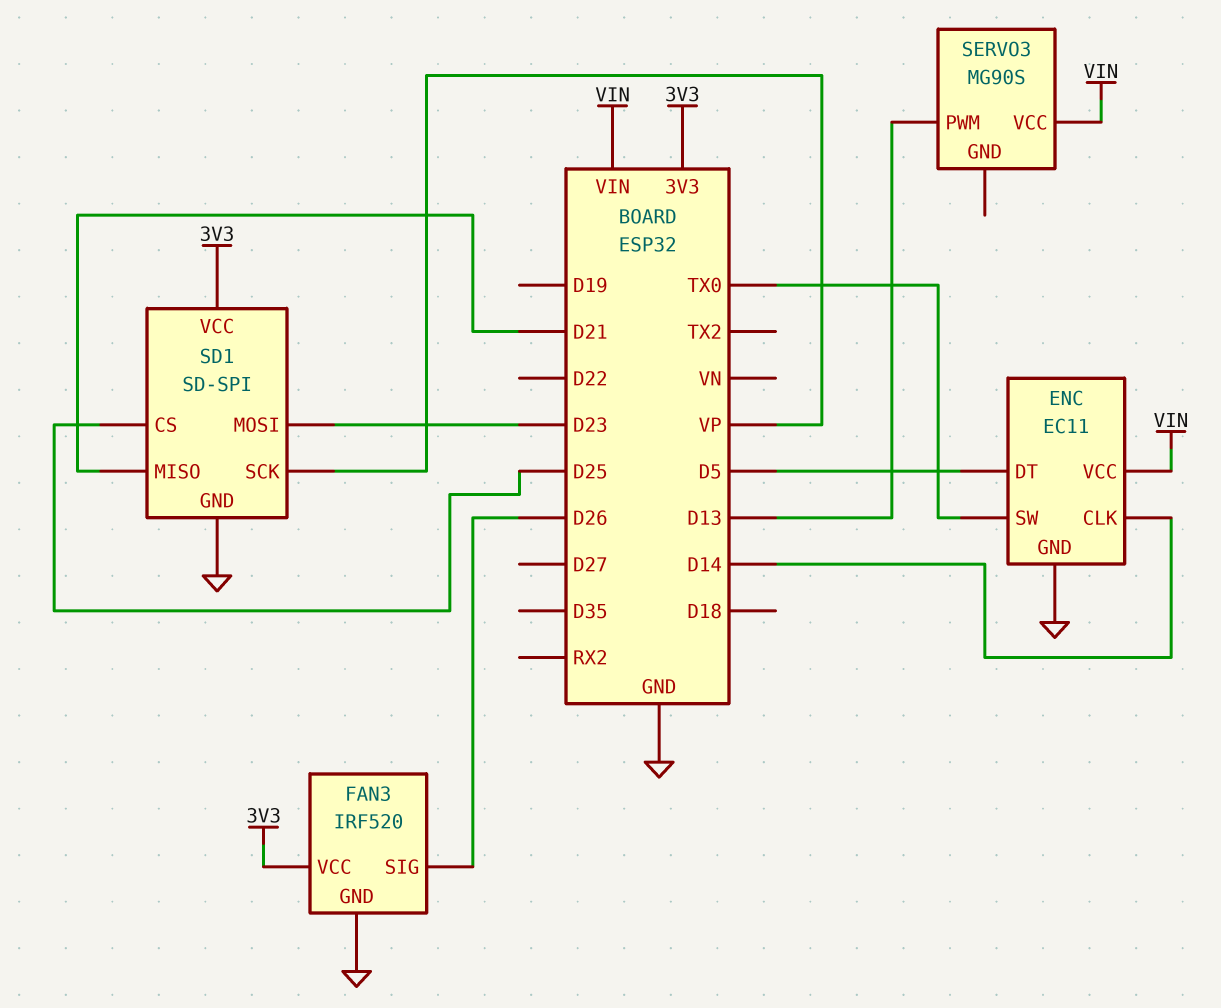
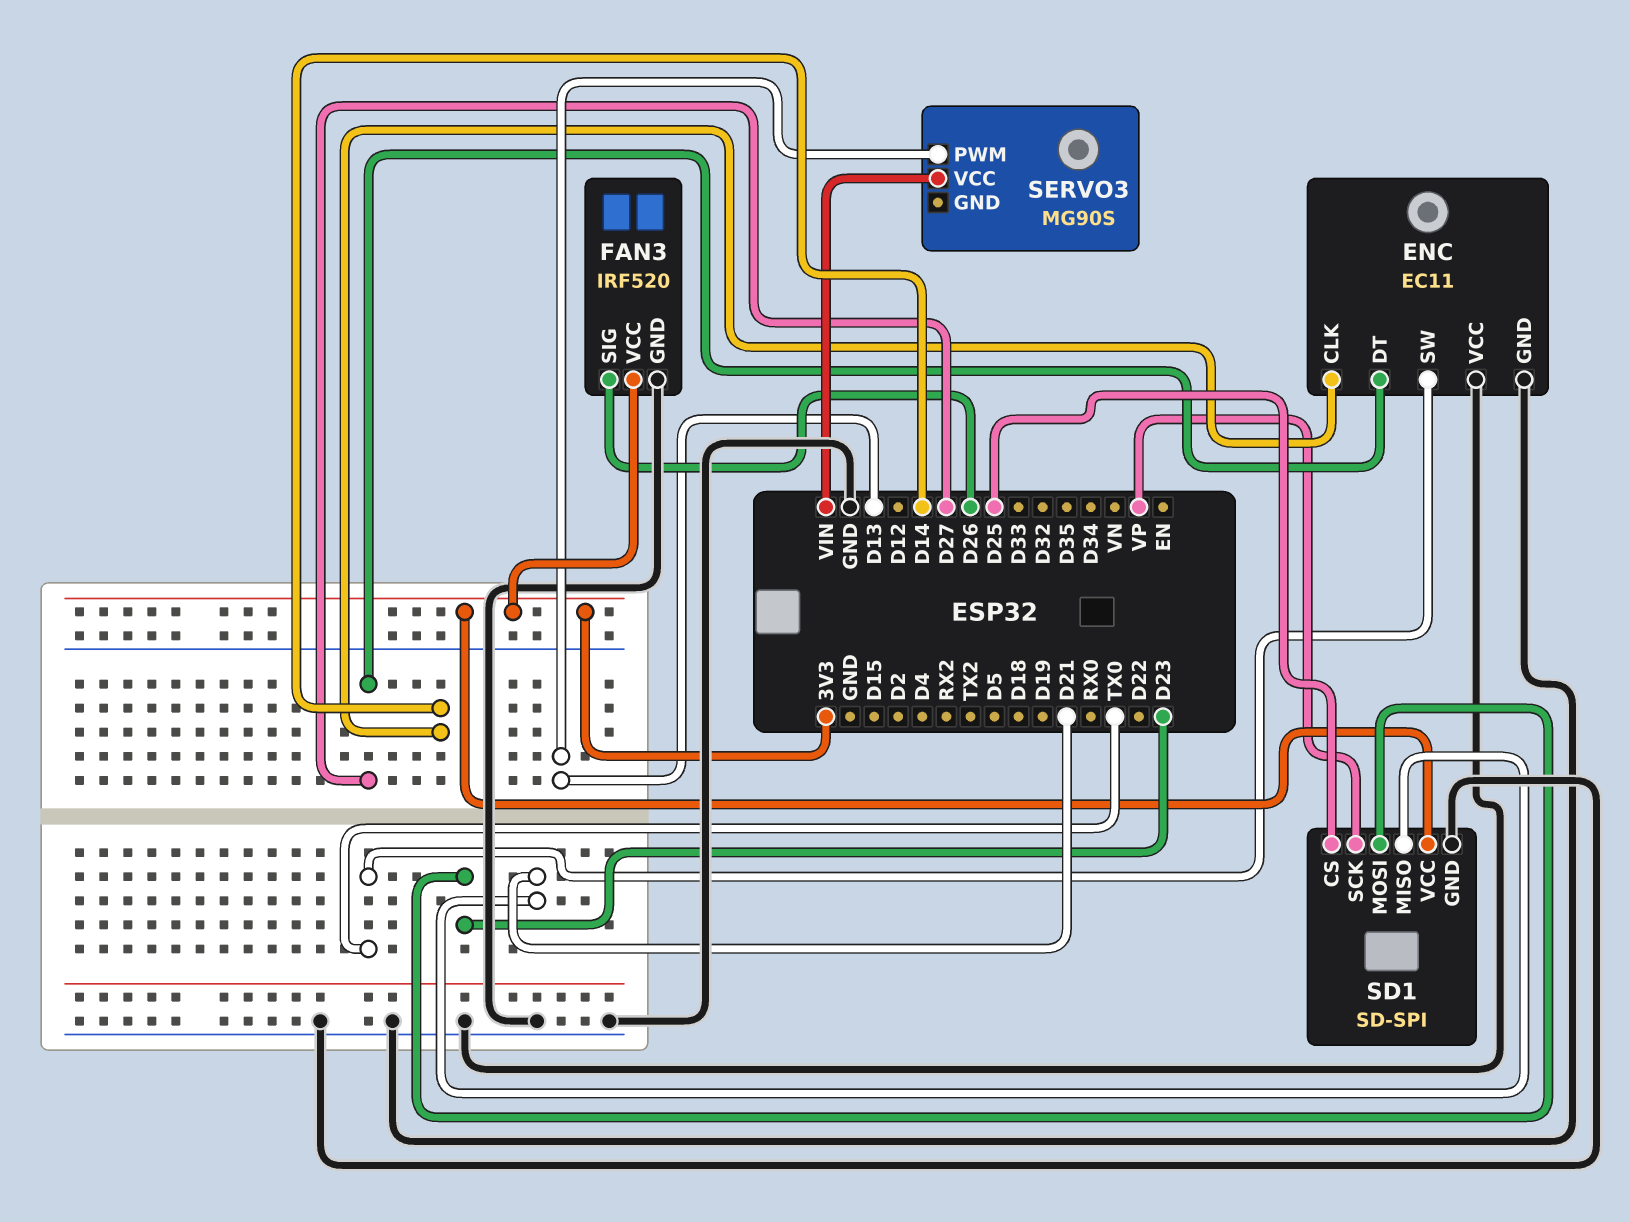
ENC pin DT: D5 -> D27
ENC pin VCC: VIN -> GND

